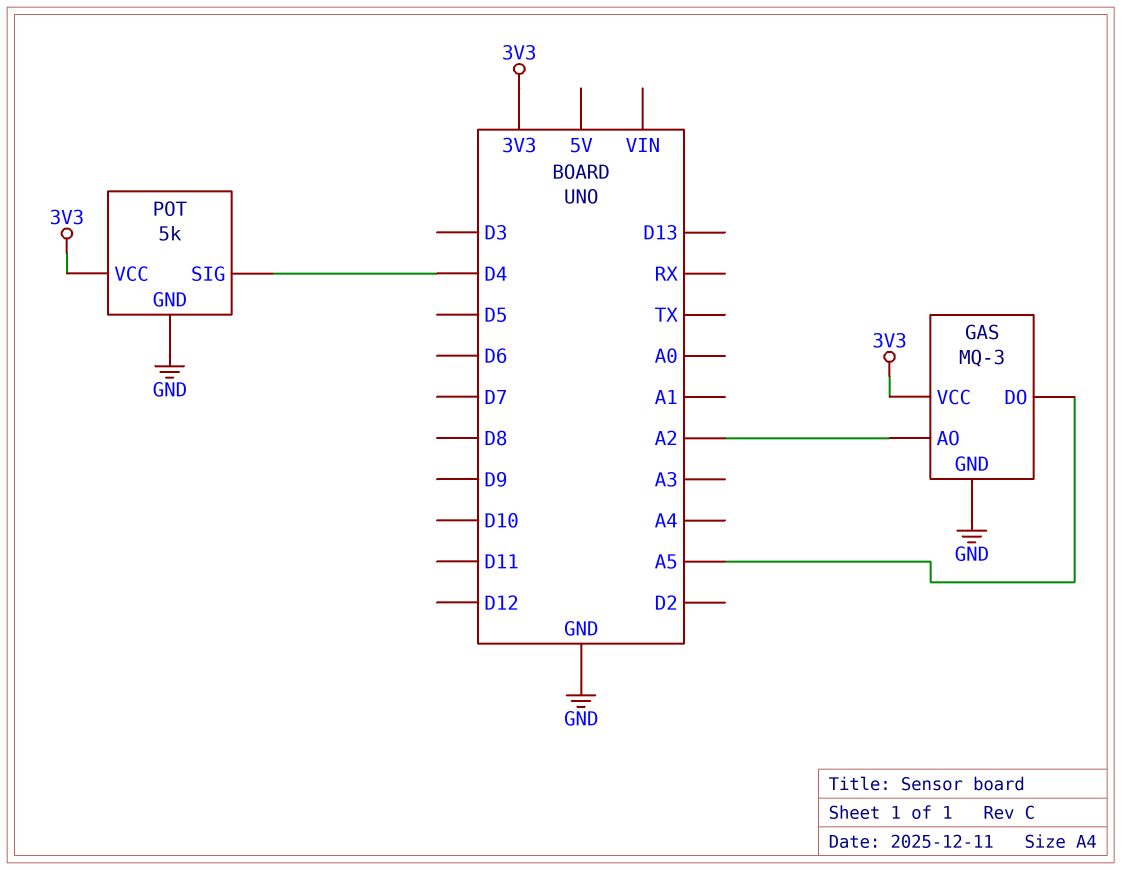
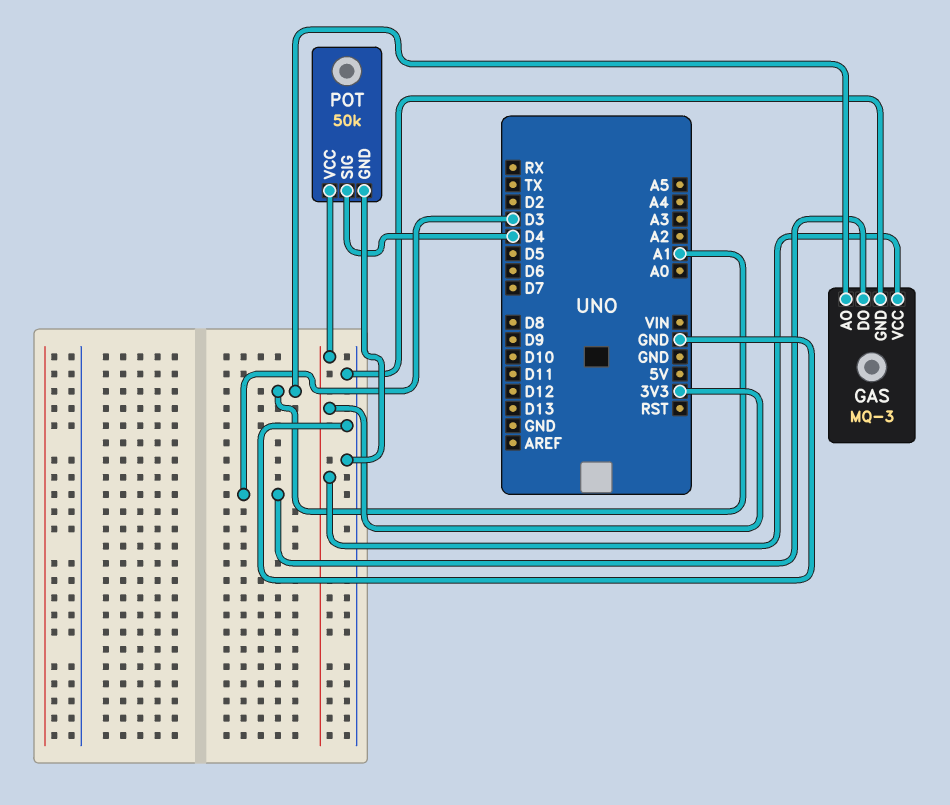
GAS pin AO: A2 -> A1
GAS pin DO: A5 -> D3
POT: 5k -> 50k

